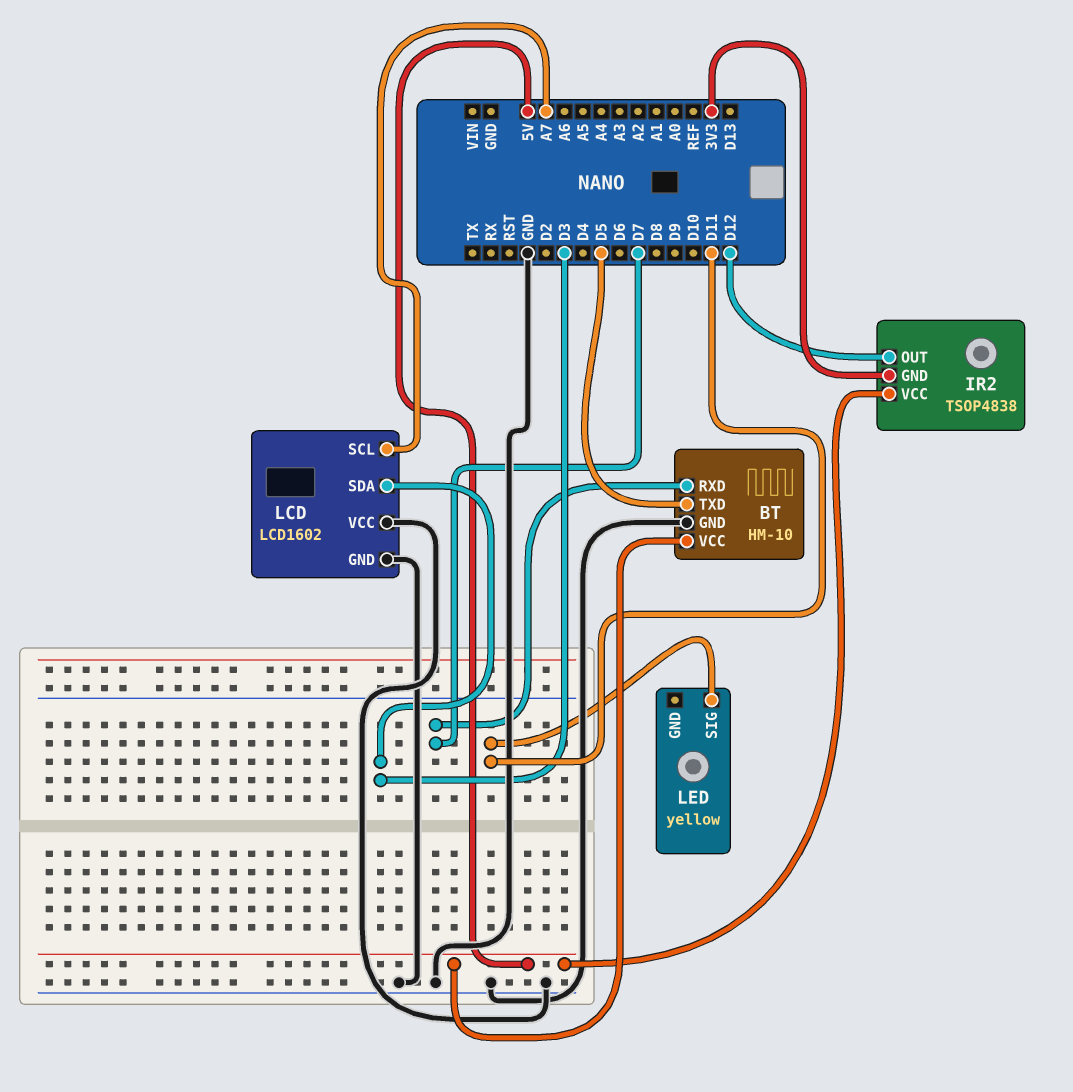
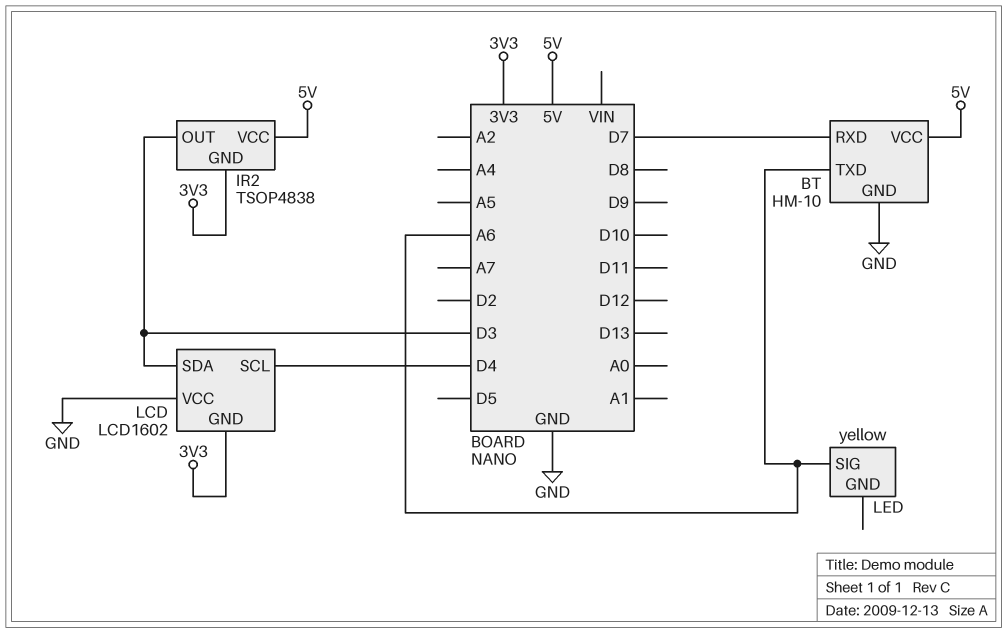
BT pin TXD: D5 -> A6
IR2 pin OUT: D12 -> D3
LCD pin GND: GND -> 3V3
LCD pin SCL: A7 -> D4
LED pin SIG: D11 -> A6

